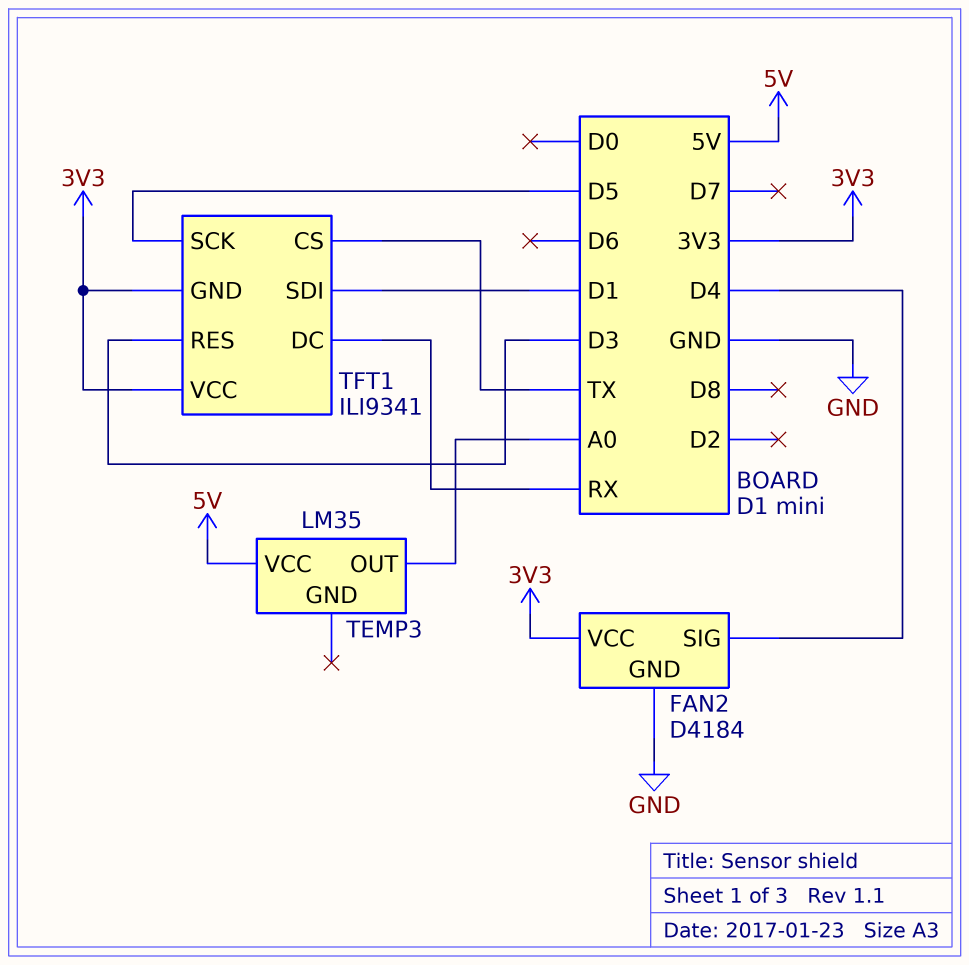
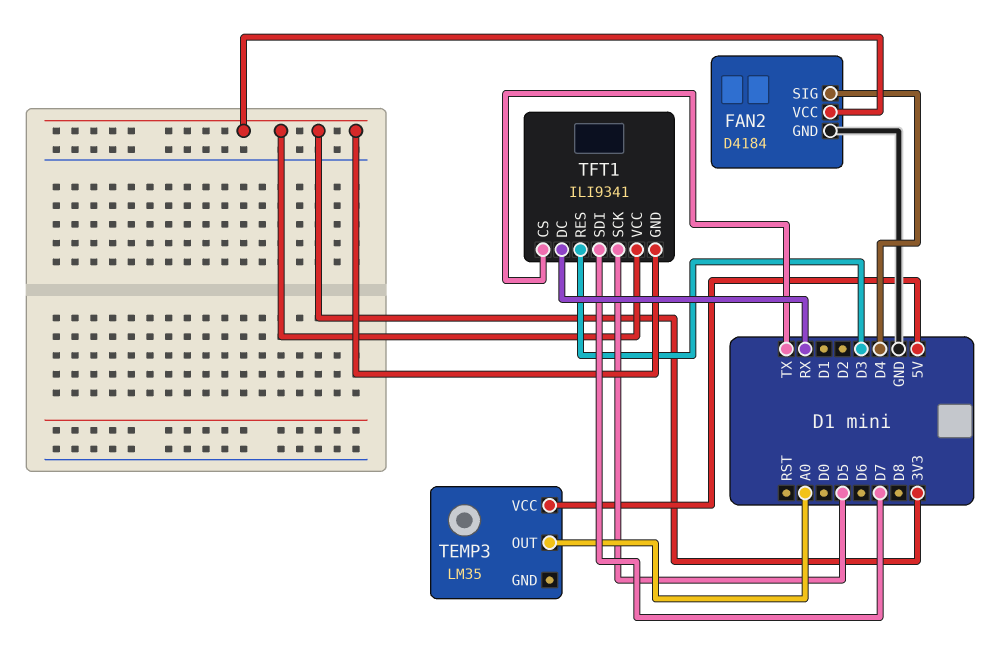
TFT1 pin SDI: D1 -> D7

